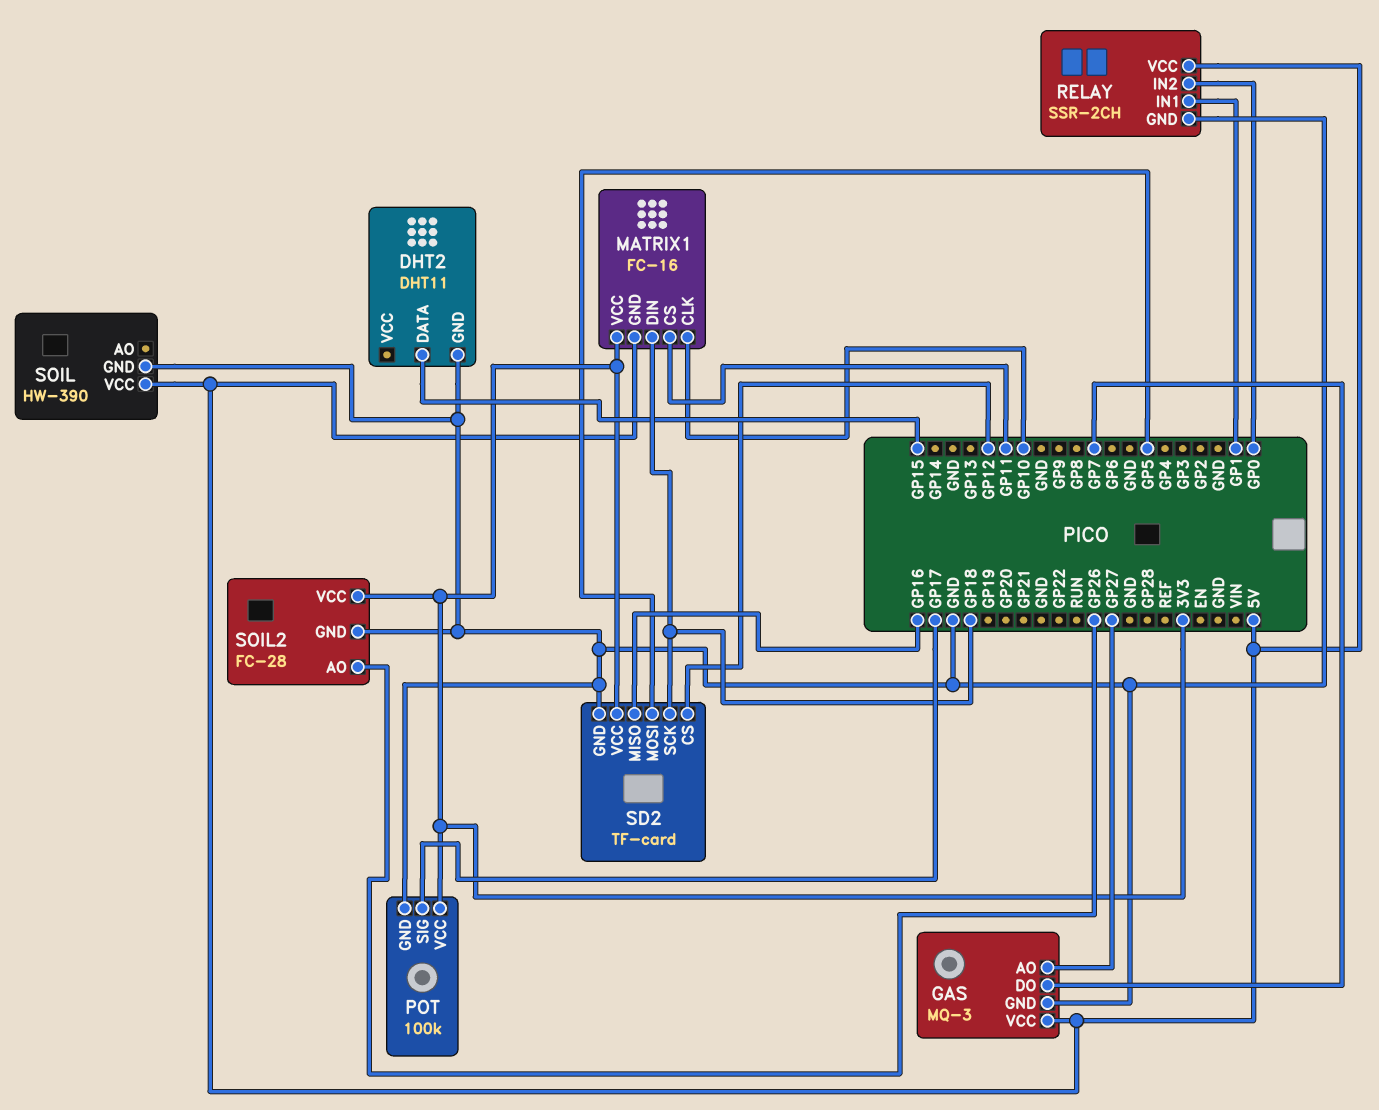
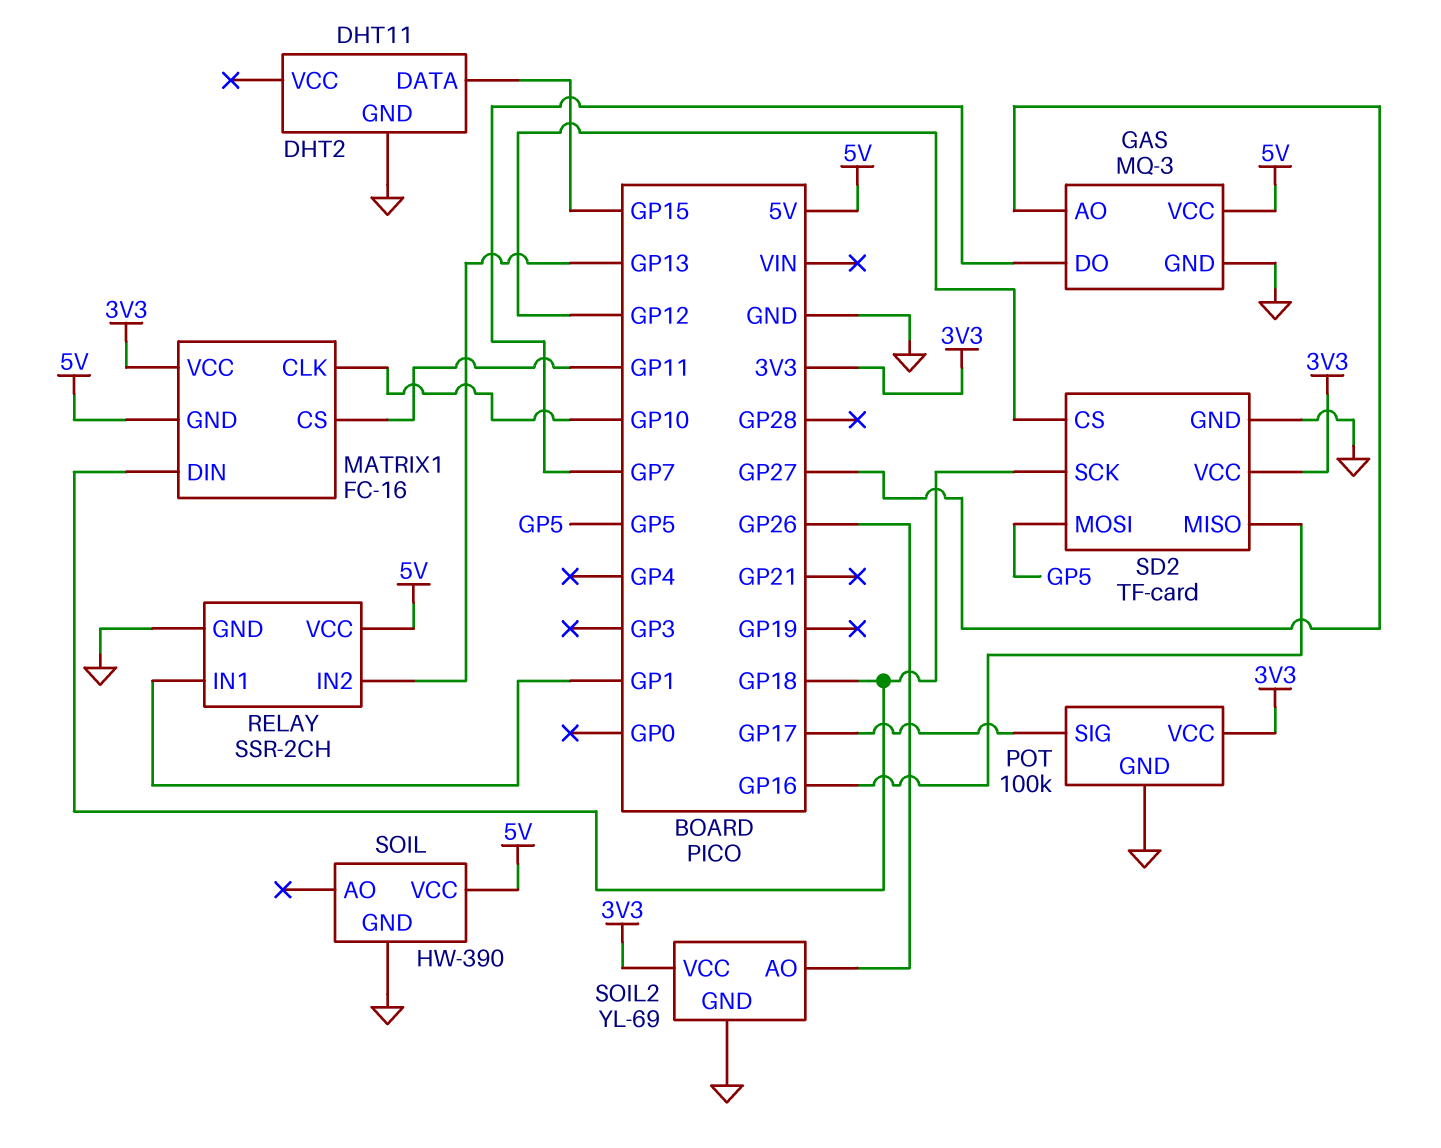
RELAY pin IN2: GP0 -> GP13
SOIL2: FC-28 -> YL-69

